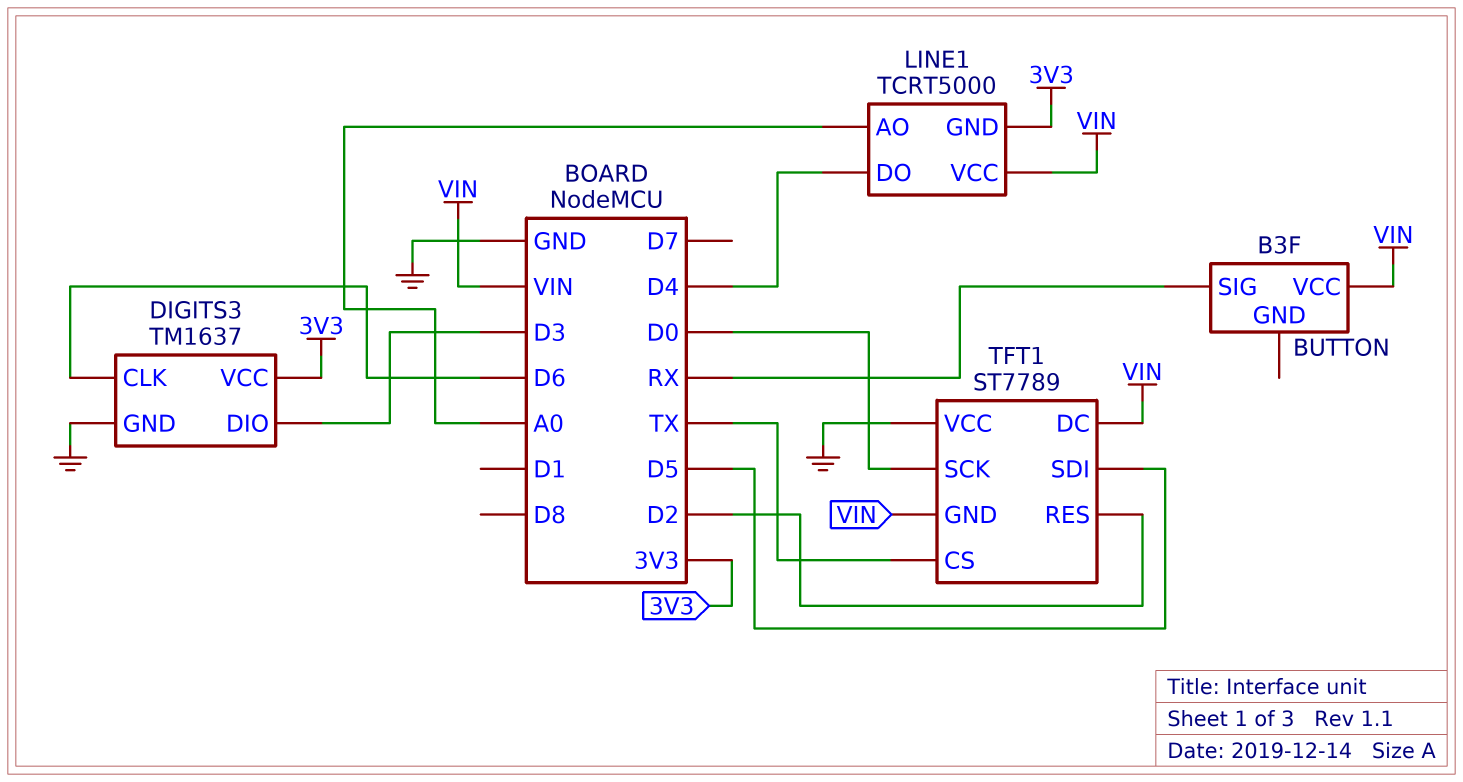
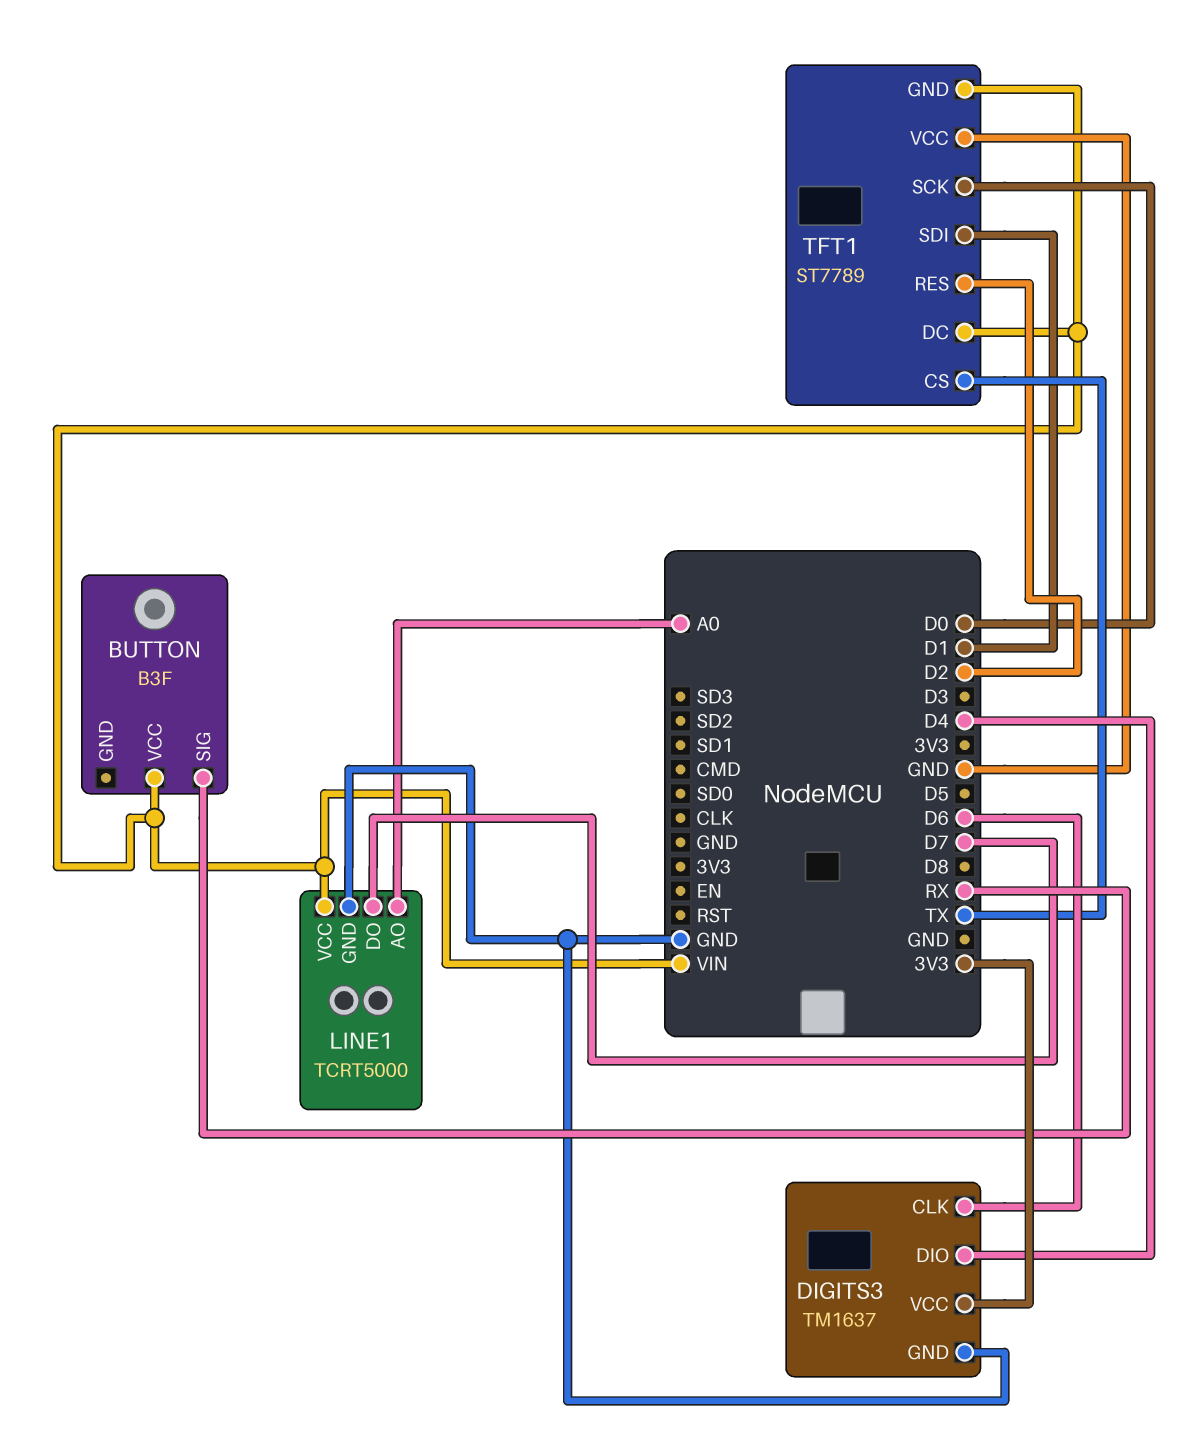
DIGITS3 pin DIO: D3 -> D4
LINE1 pin DO: D4 -> D7
LINE1 pin GND: 3V3 -> GND
TFT1 pin SDI: D5 -> D1

